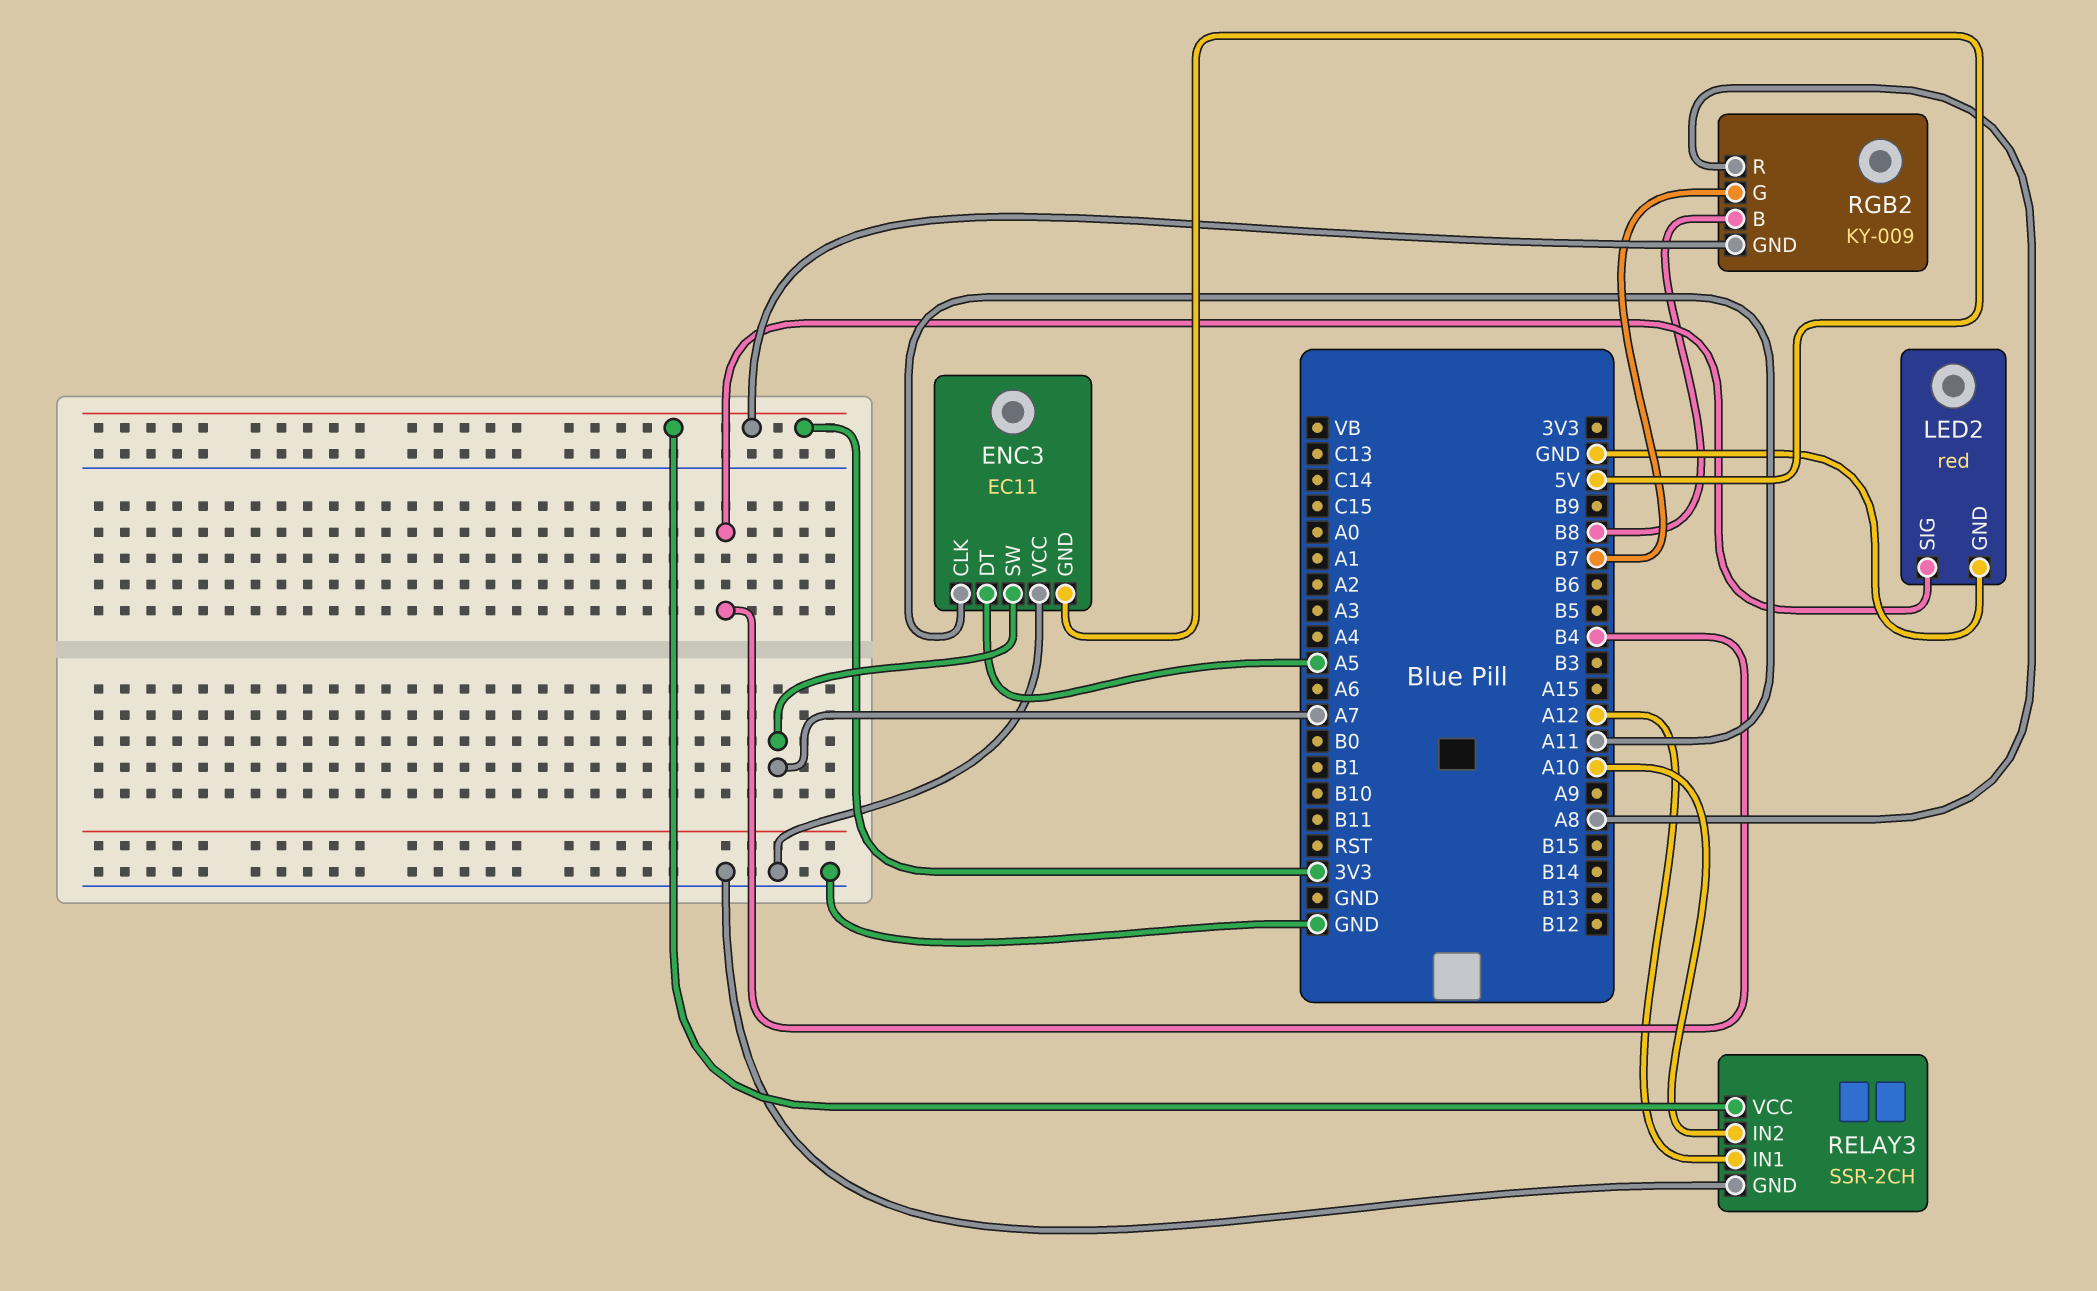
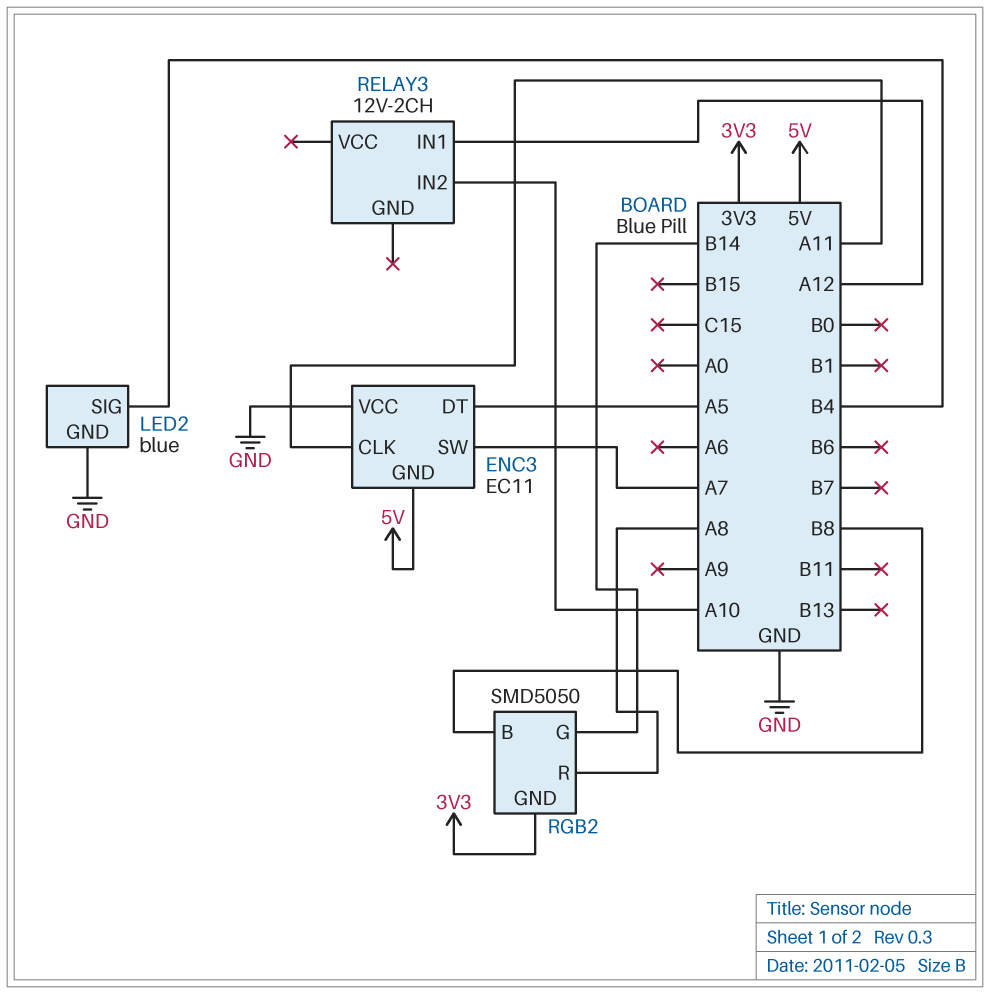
LED2: red -> blue
RELAY3: SSR-2CH -> 12V-2CH
RELAY3 pin GND: GND -> none
RELAY3 pin VCC: 3V3 -> none
RGB2: KY-009 -> SMD5050
RGB2 pin G: B7 -> B14

